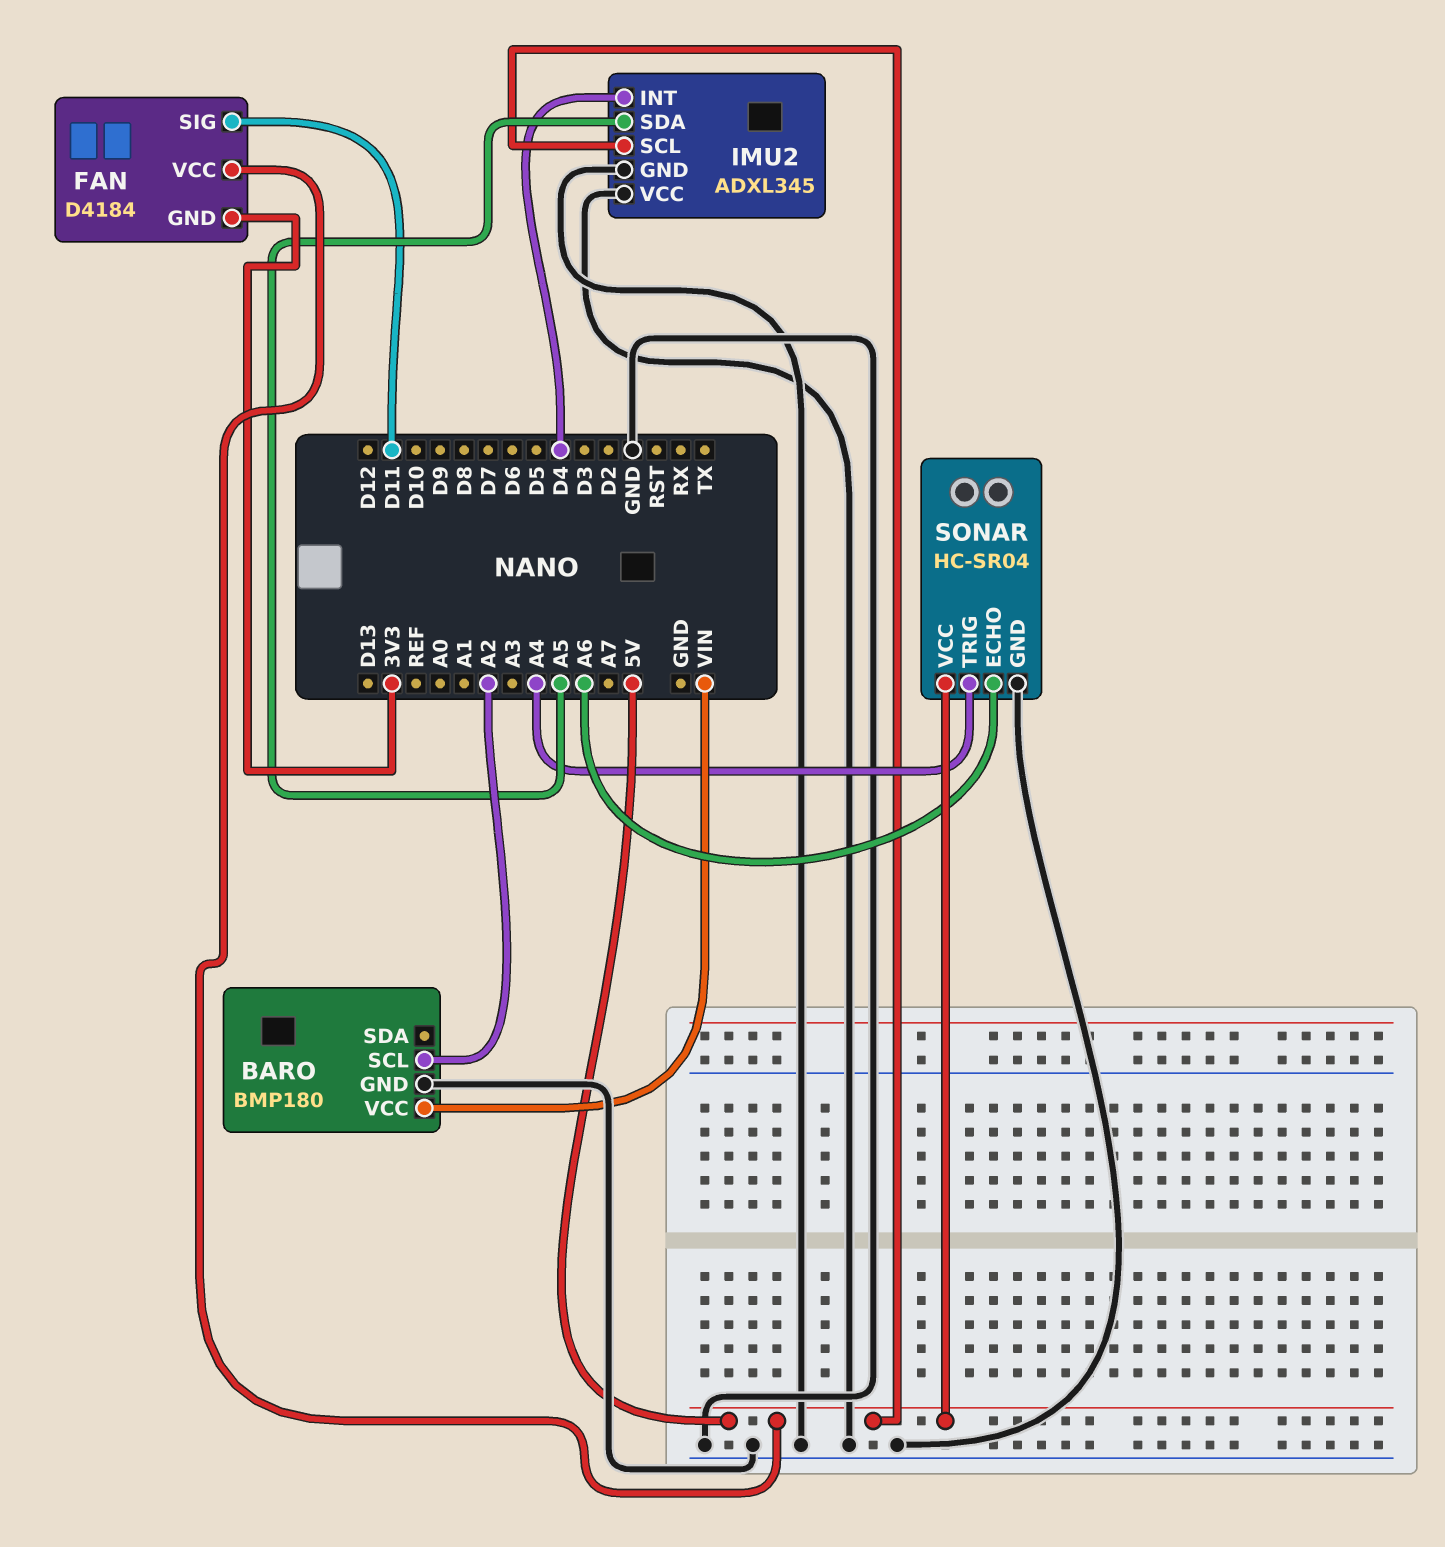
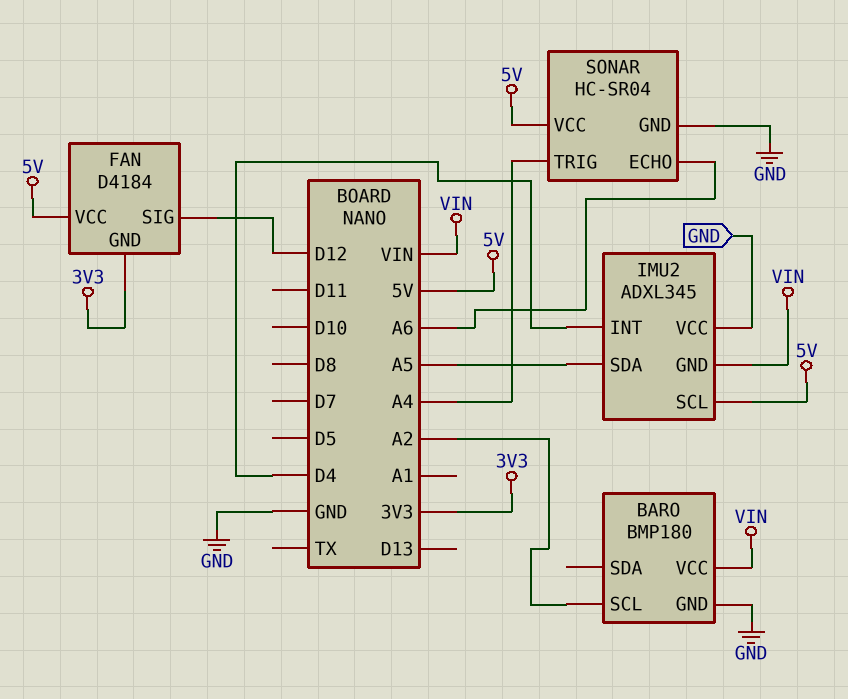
FAN pin SIG: D11 -> D12
IMU2 pin GND: GND -> VIN

